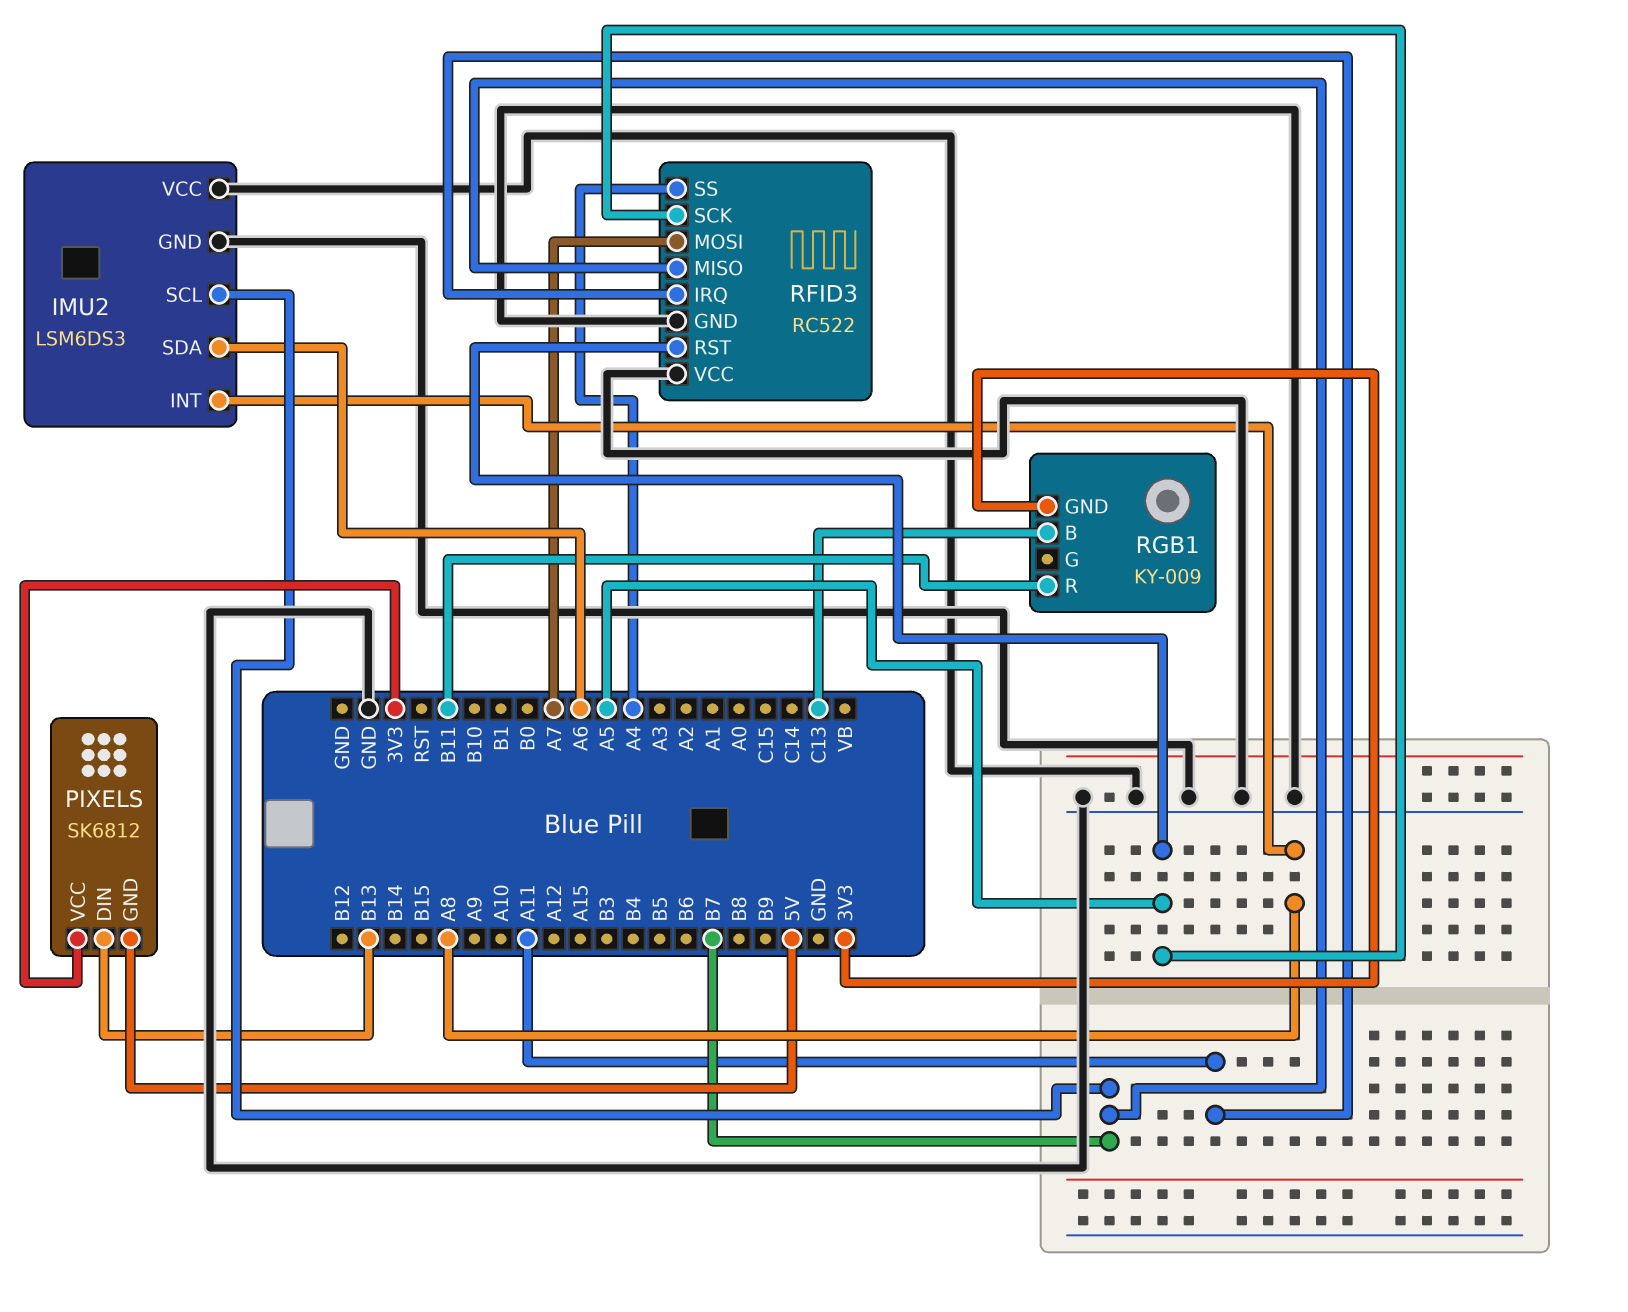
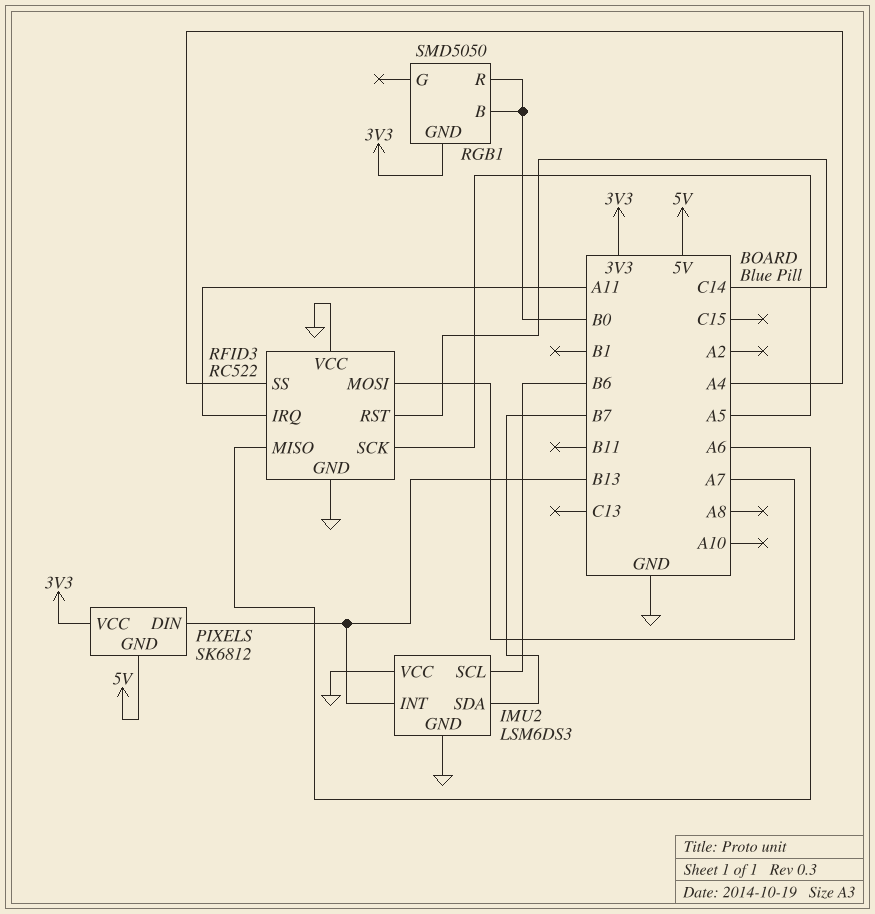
IMU2 pin INT: A8 -> B13
IMU2 pin SCL: B7 -> B6
IMU2 pin SDA: A6 -> B7
RFID3 pin MISO: B7 -> A6
RFID3 pin RST: A5 -> C14
RGB1: KY-009 -> SMD5050
RGB1 pin B: C13 -> B0
RGB1 pin R: B11 -> B0

